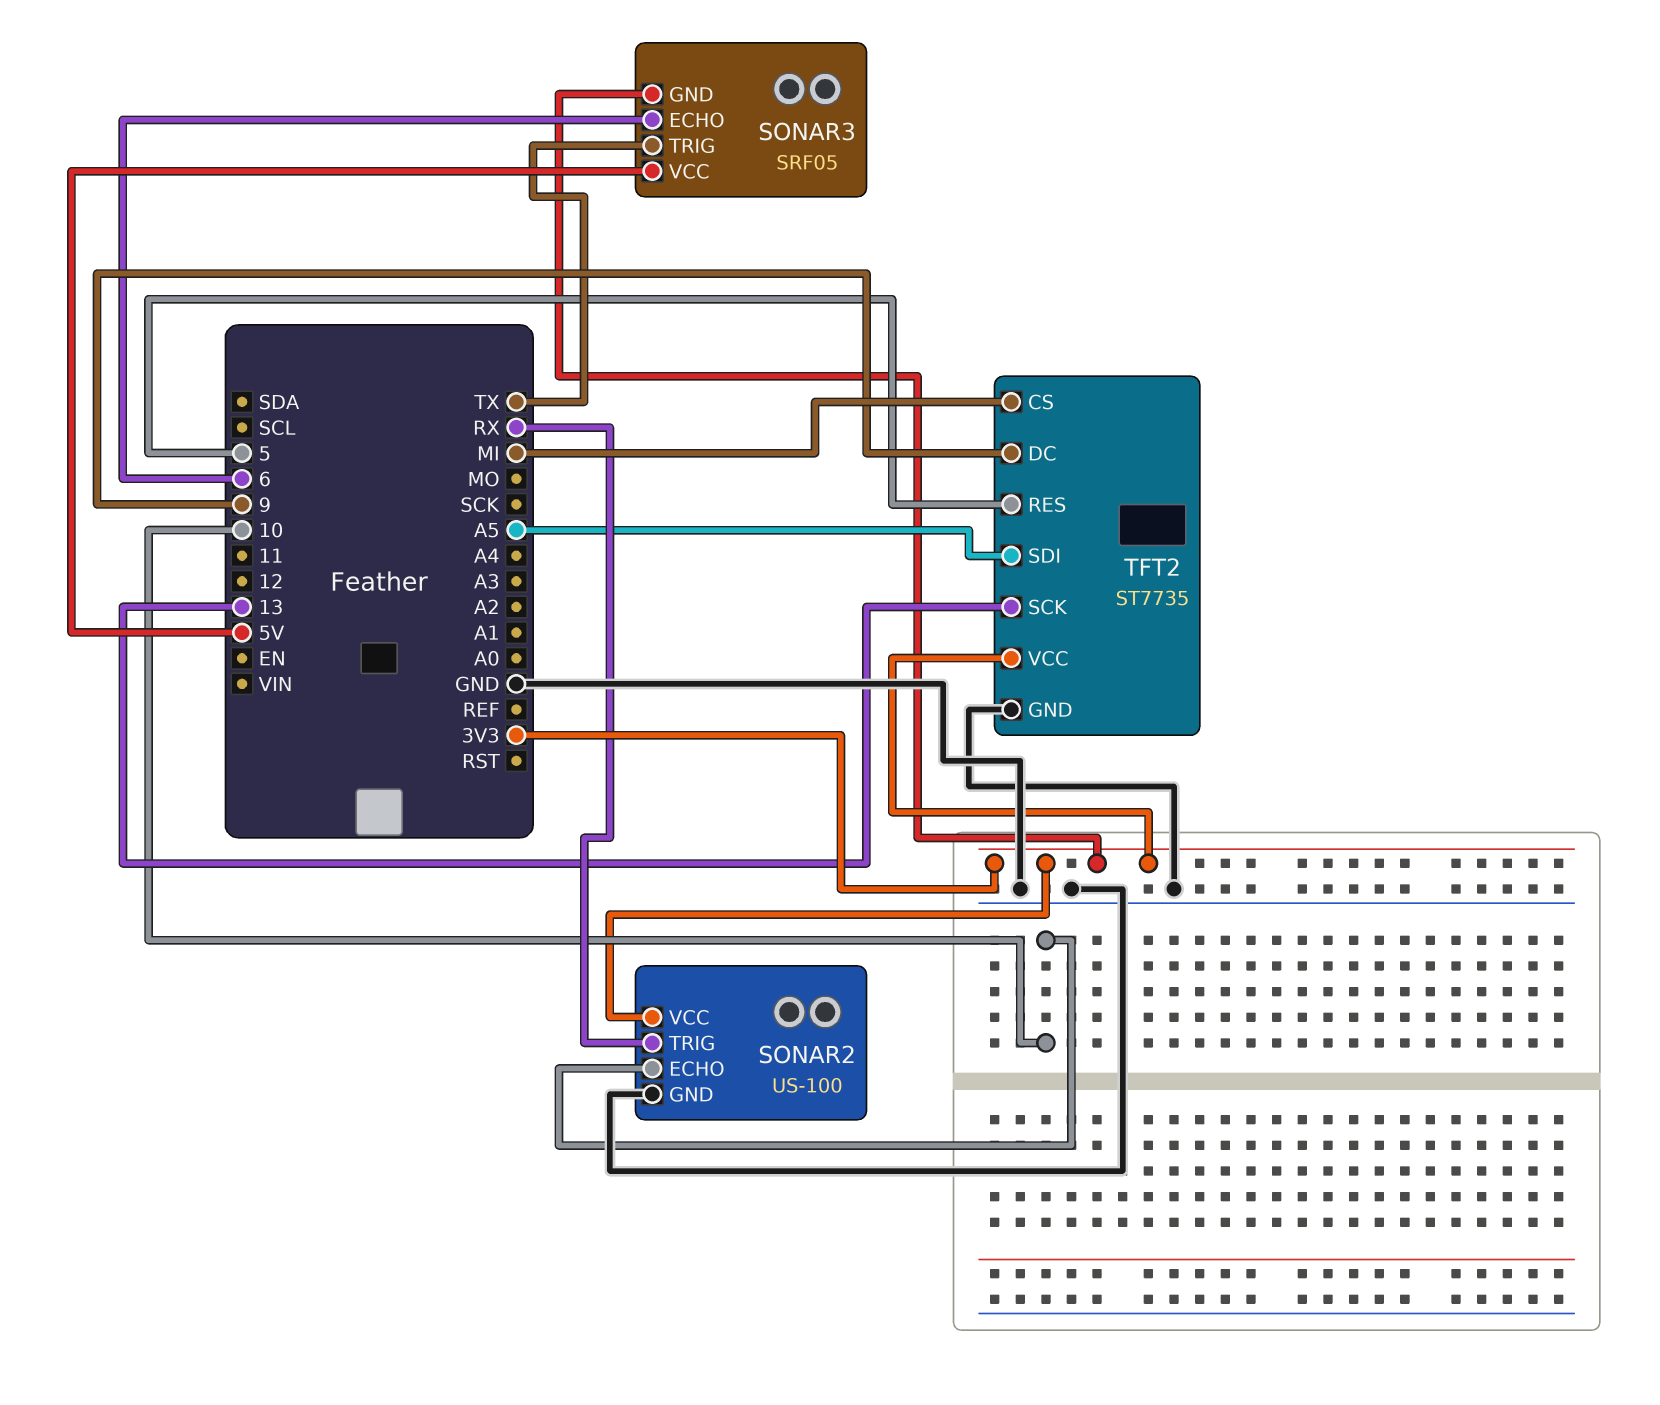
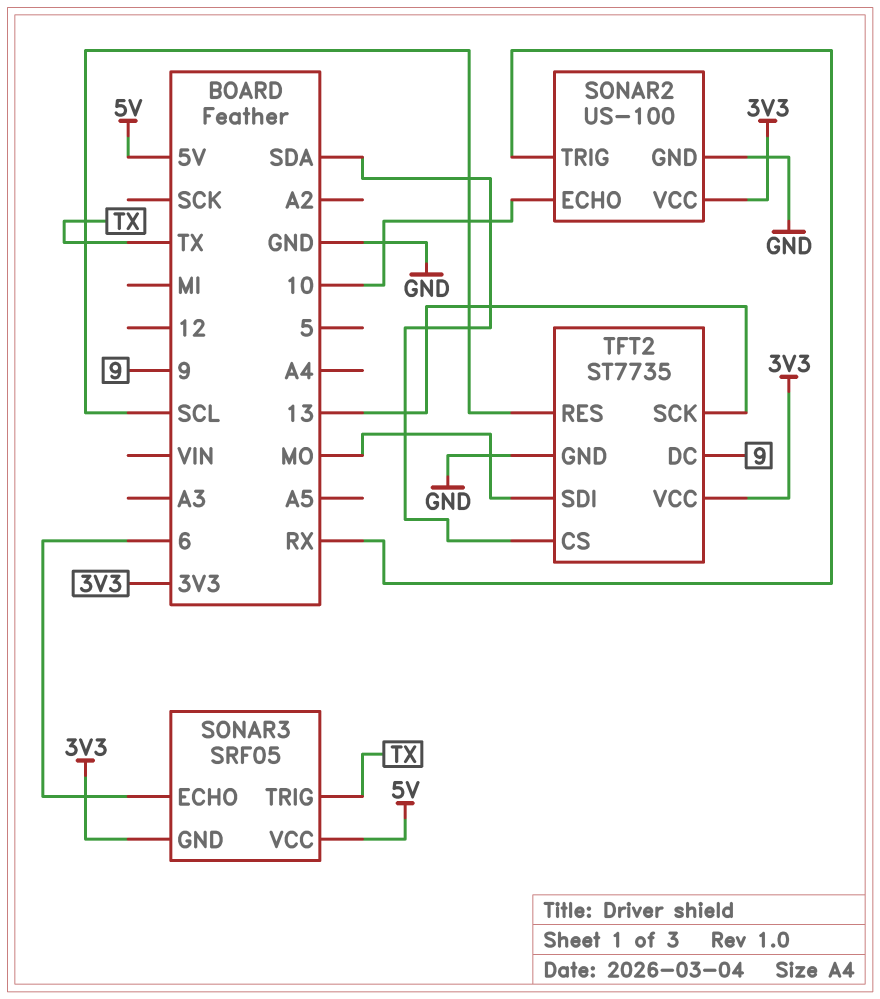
TFT2 pin CS: MI -> SDA
TFT2 pin RES: 5 -> SCL
TFT2 pin SDI: A5 -> MO

